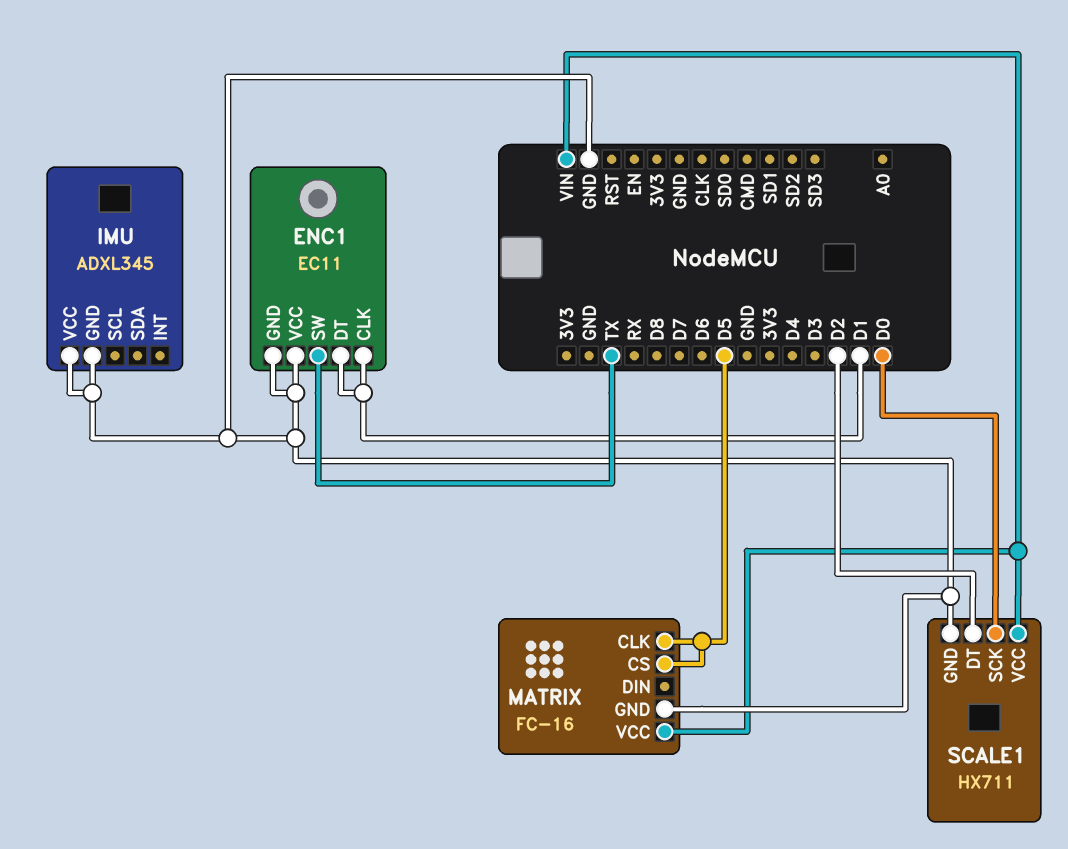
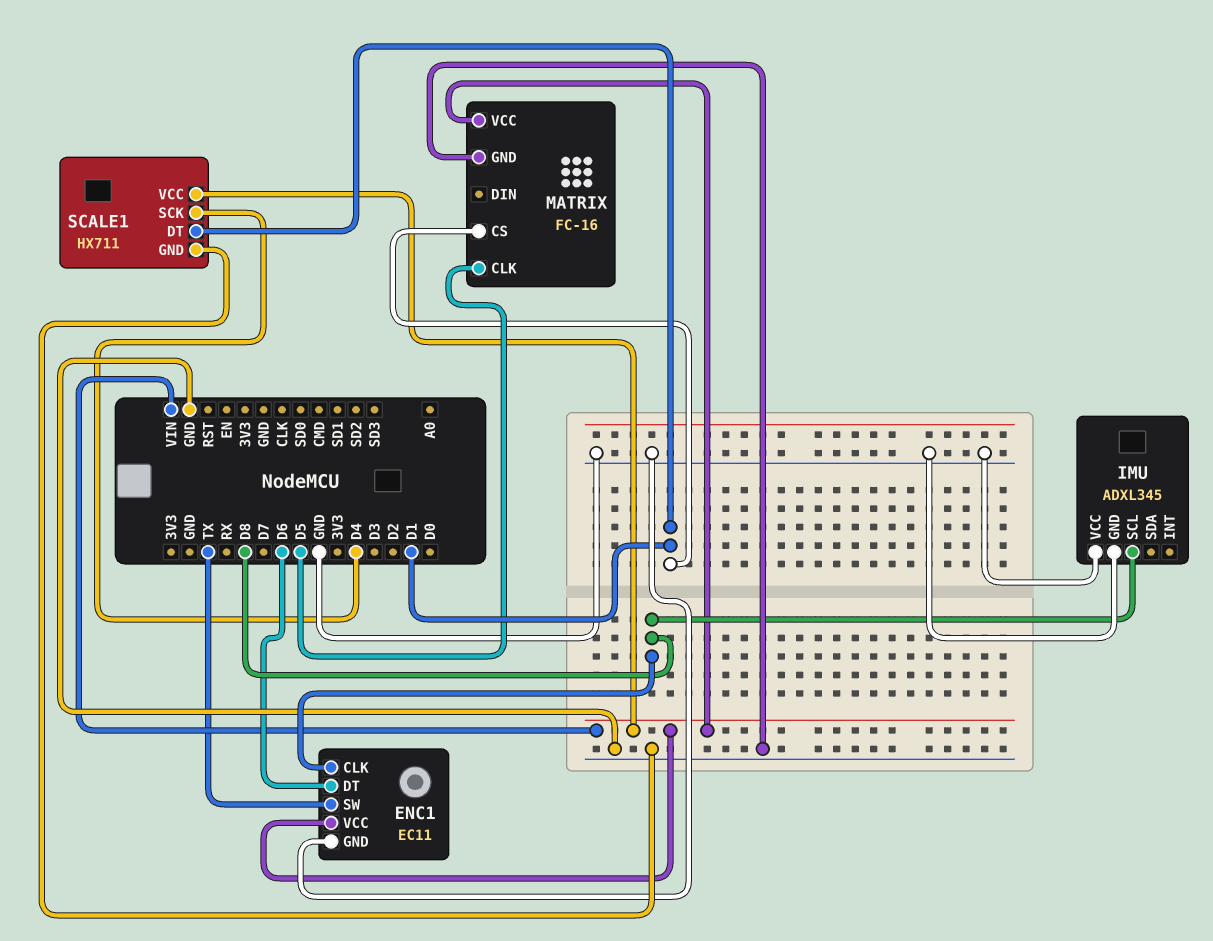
ENC1 pin CLK: D1 -> D8
ENC1 pin DT: D1 -> D6
ENC1 pin VCC: GND -> VIN
IMU pin SCL: none -> D8
MATRIX pin CS: D5 -> D1
SCALE1 pin DT: D2 -> D1
SCALE1 pin SCK: D0 -> D4

